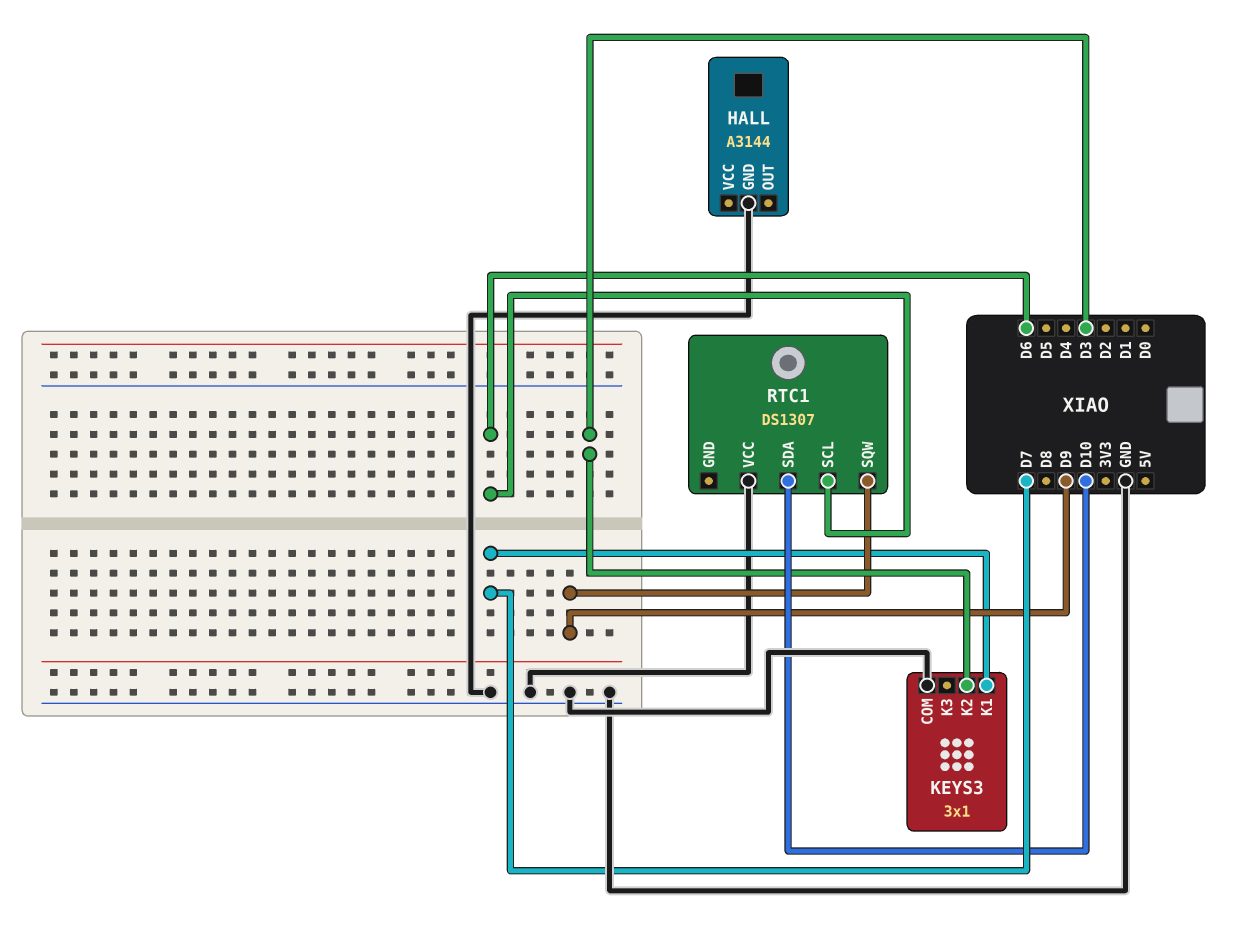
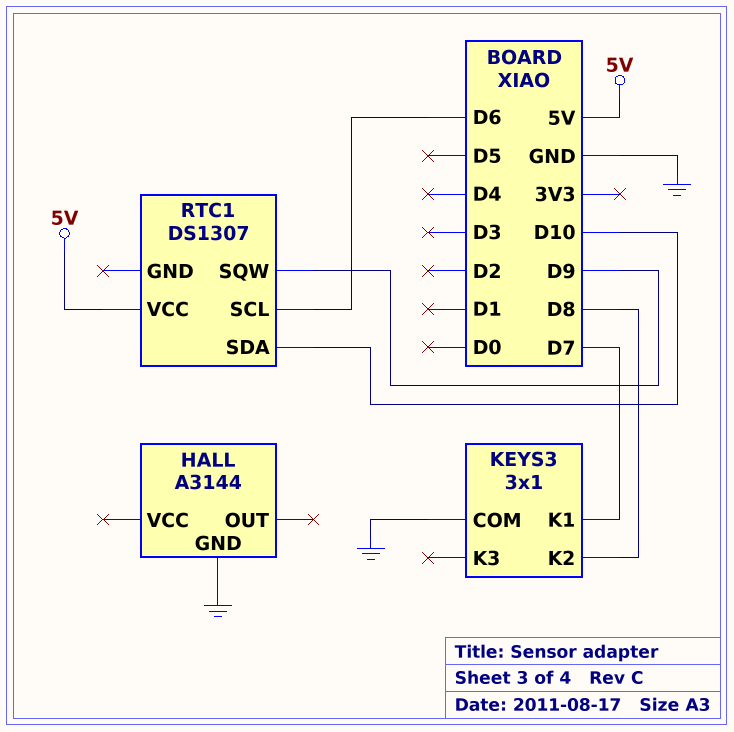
KEYS3 pin K2: D3 -> D8
RTC1 pin VCC: GND -> 5V

